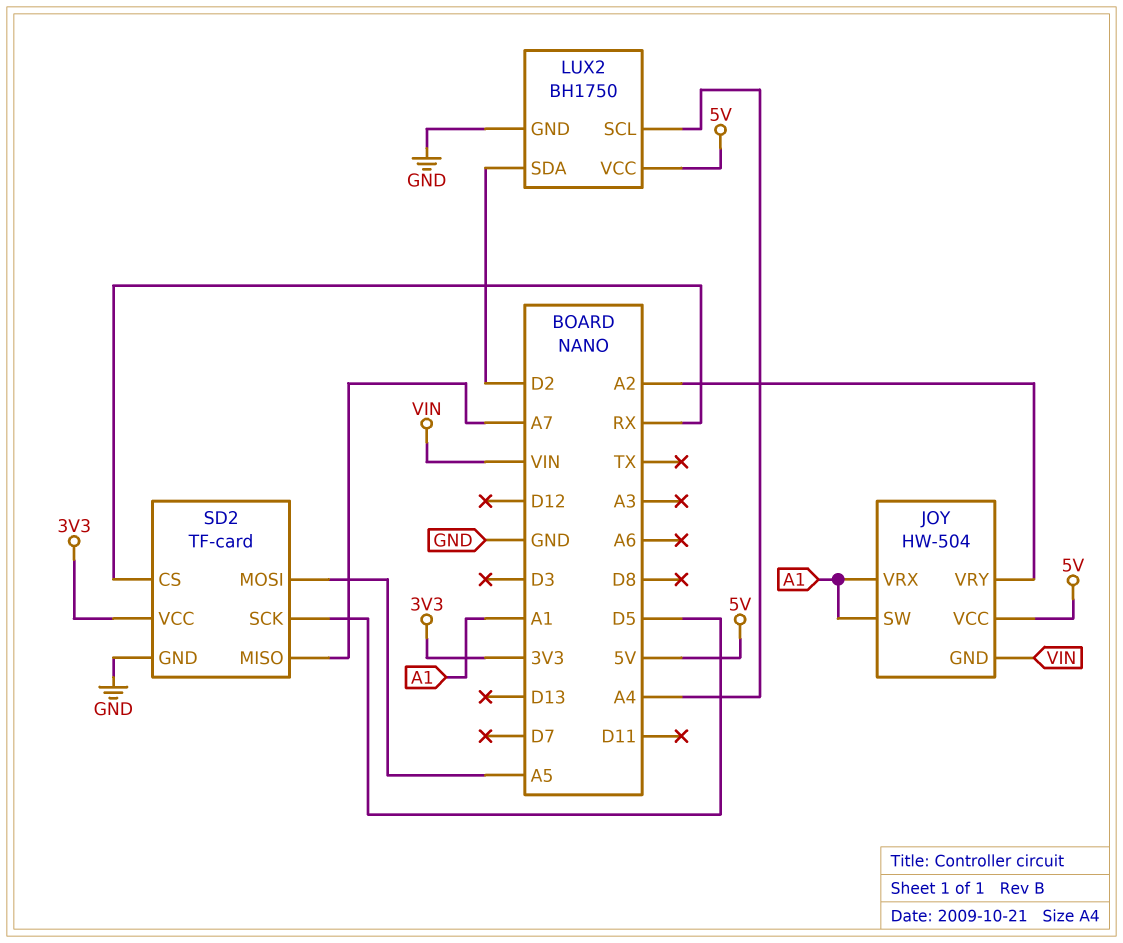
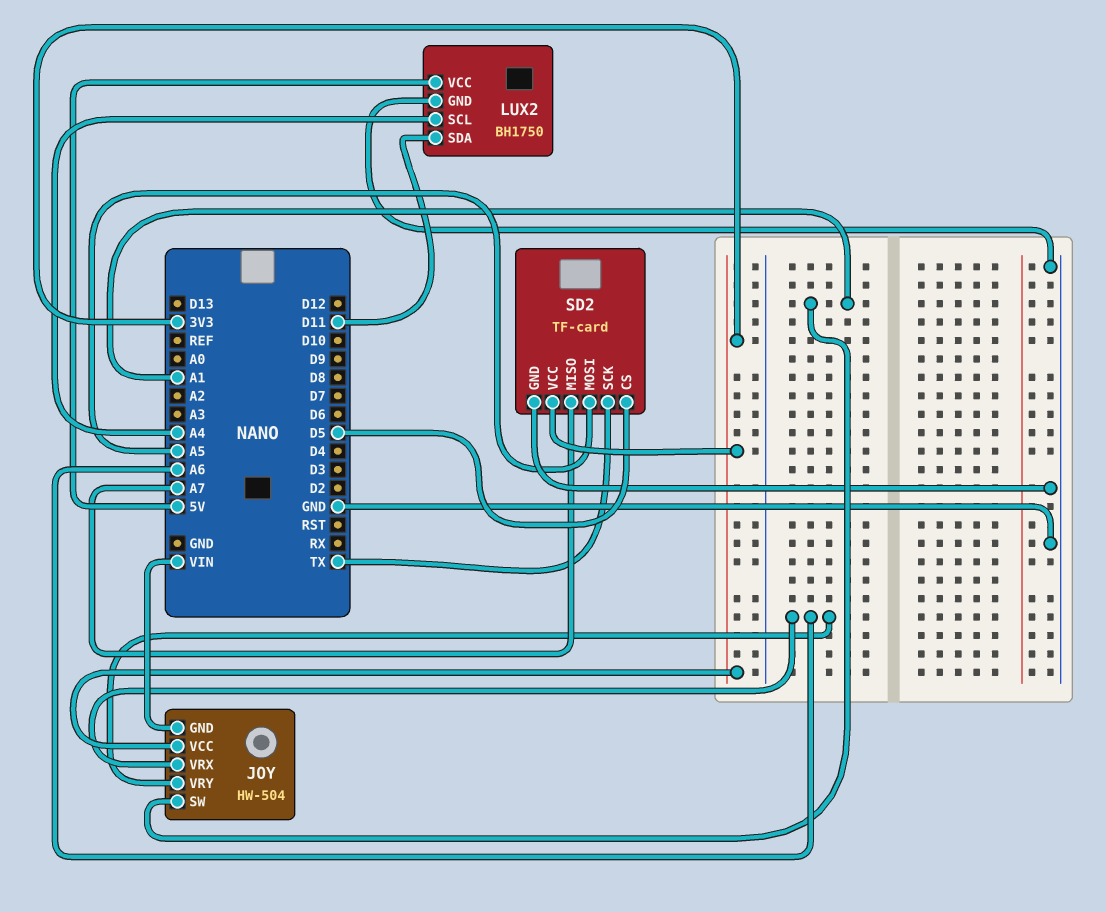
JOY pin VCC: 5V -> 3V3
JOY pin VRX: A1 -> A6
JOY pin VRY: A2 -> A6
LUX2 pin SDA: D2 -> D11
SD2 pin CS: RX -> D5
SD2 pin SCK: D5 -> TX

